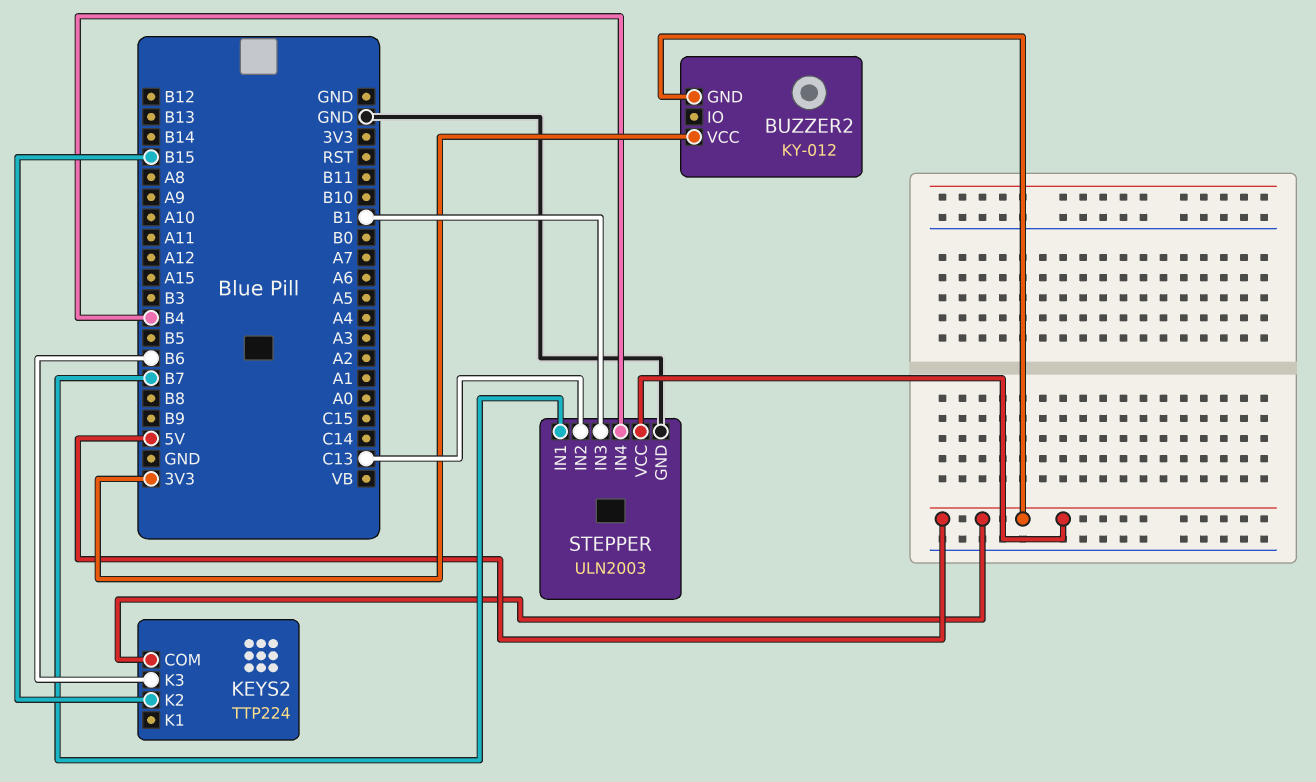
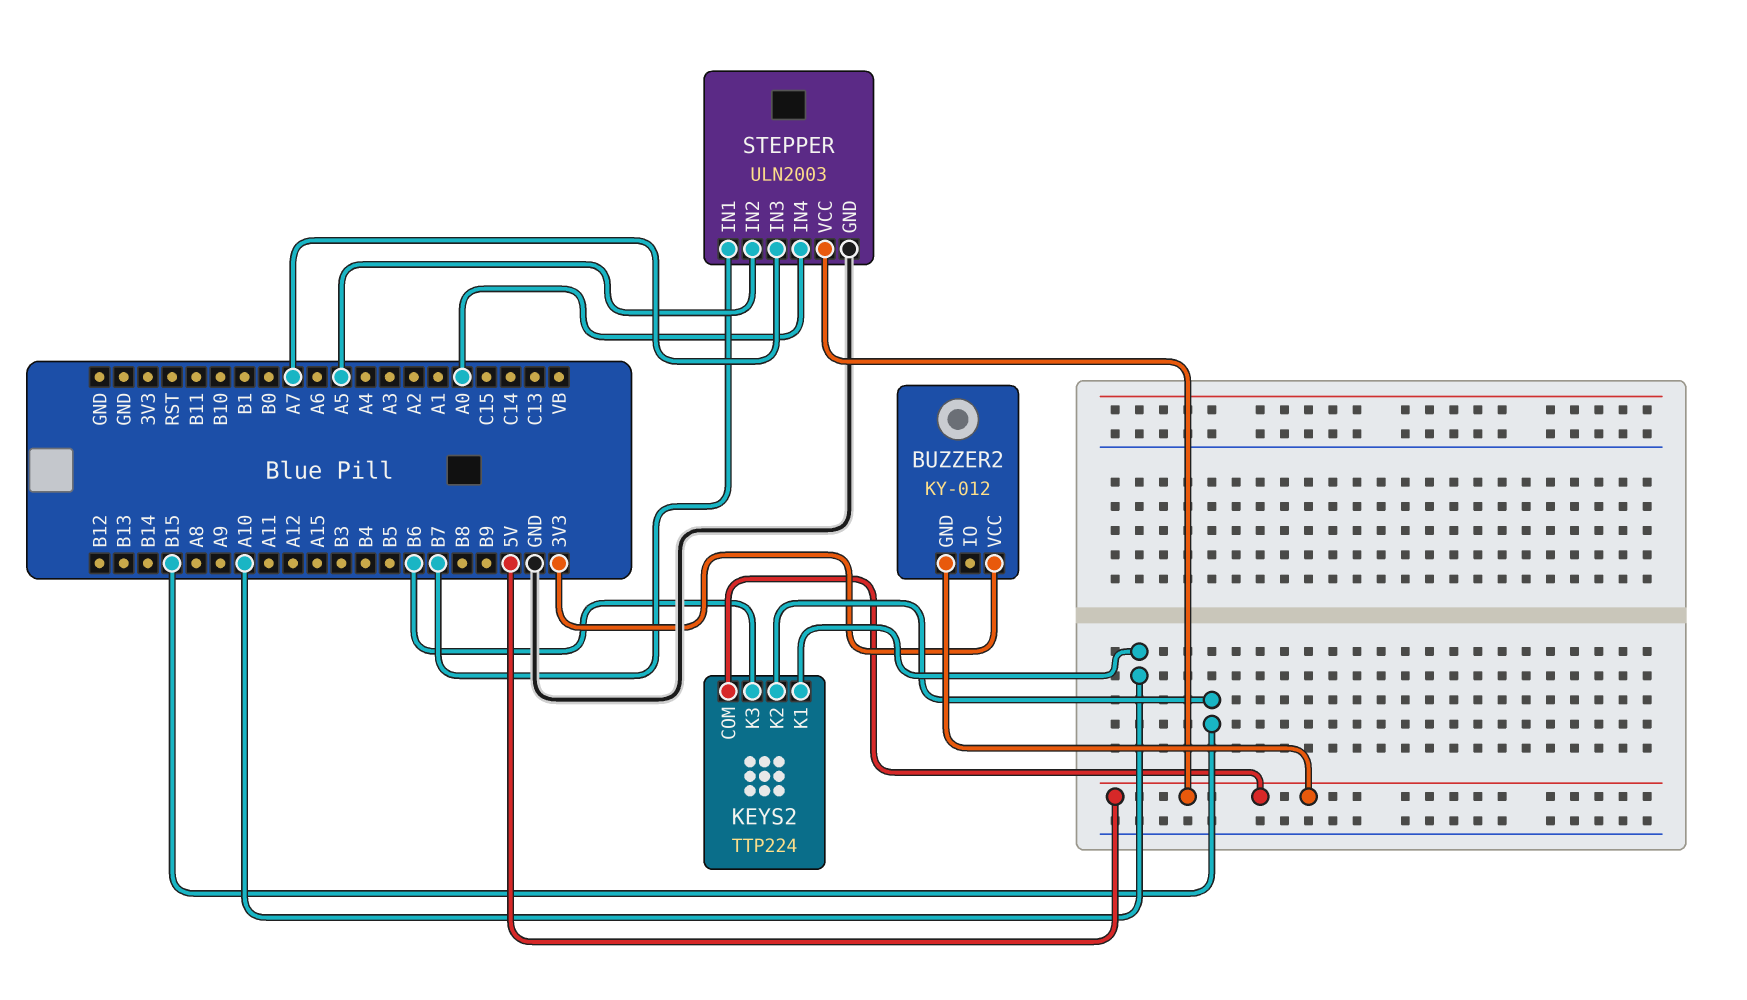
KEYS2 pin K1: none -> A10
STEPPER pin IN2: C13 -> A5
STEPPER pin IN3: B1 -> A7
STEPPER pin IN4: B4 -> A0

